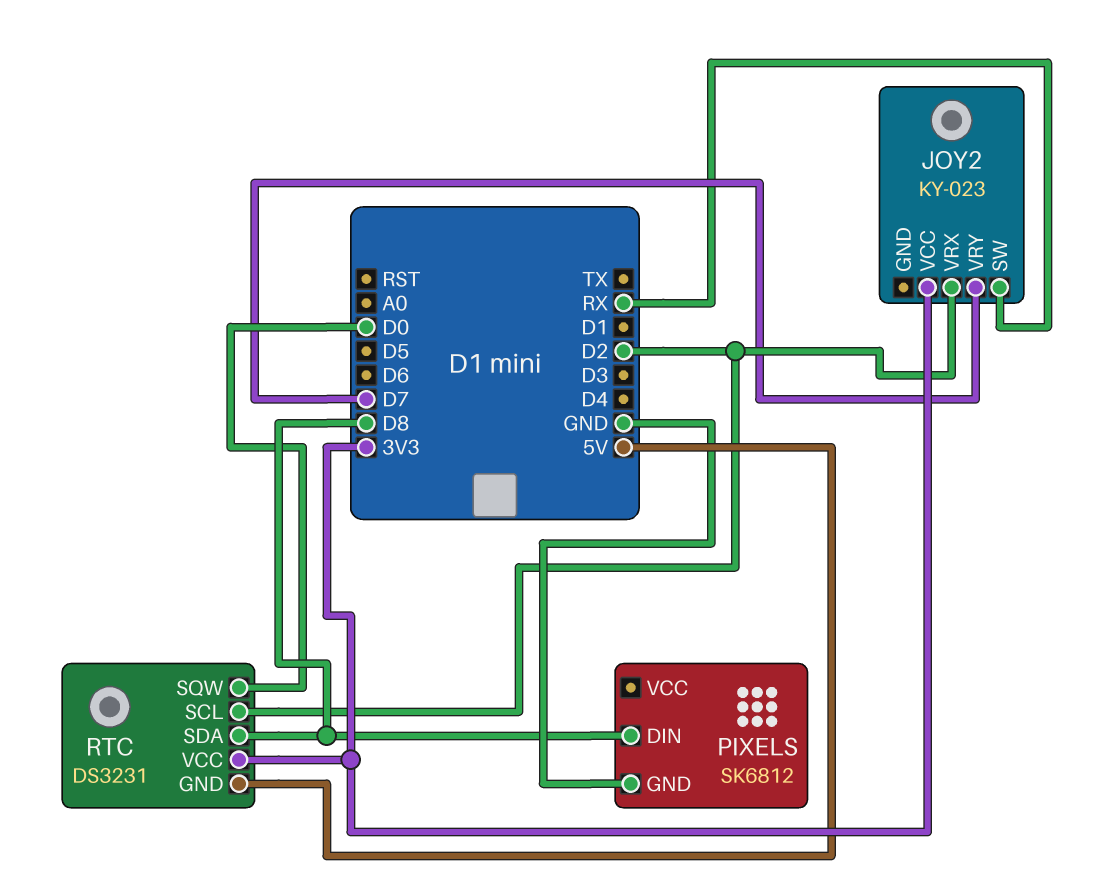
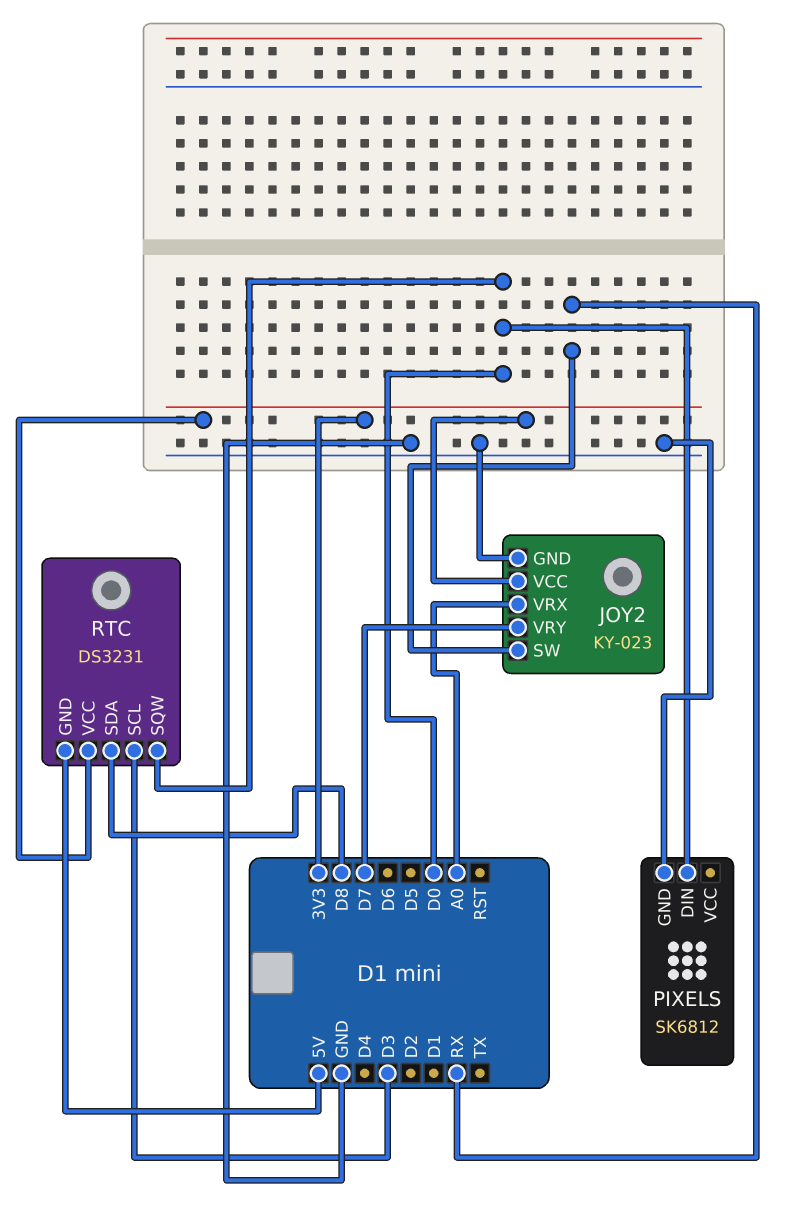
JOY2 pin GND: none -> GND
JOY2 pin VRX: D2 -> A0
PIXELS pin DIN: D8 -> D0
RTC pin SCL: D2 -> D3

